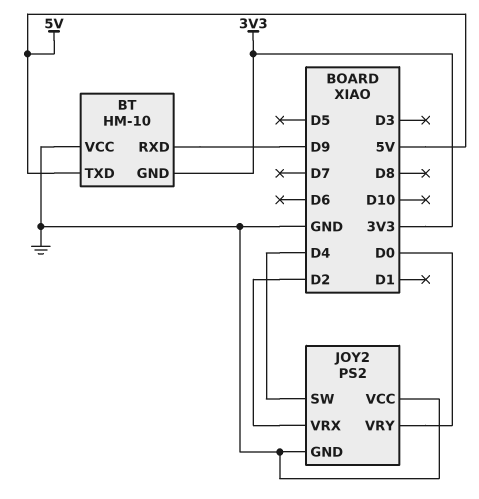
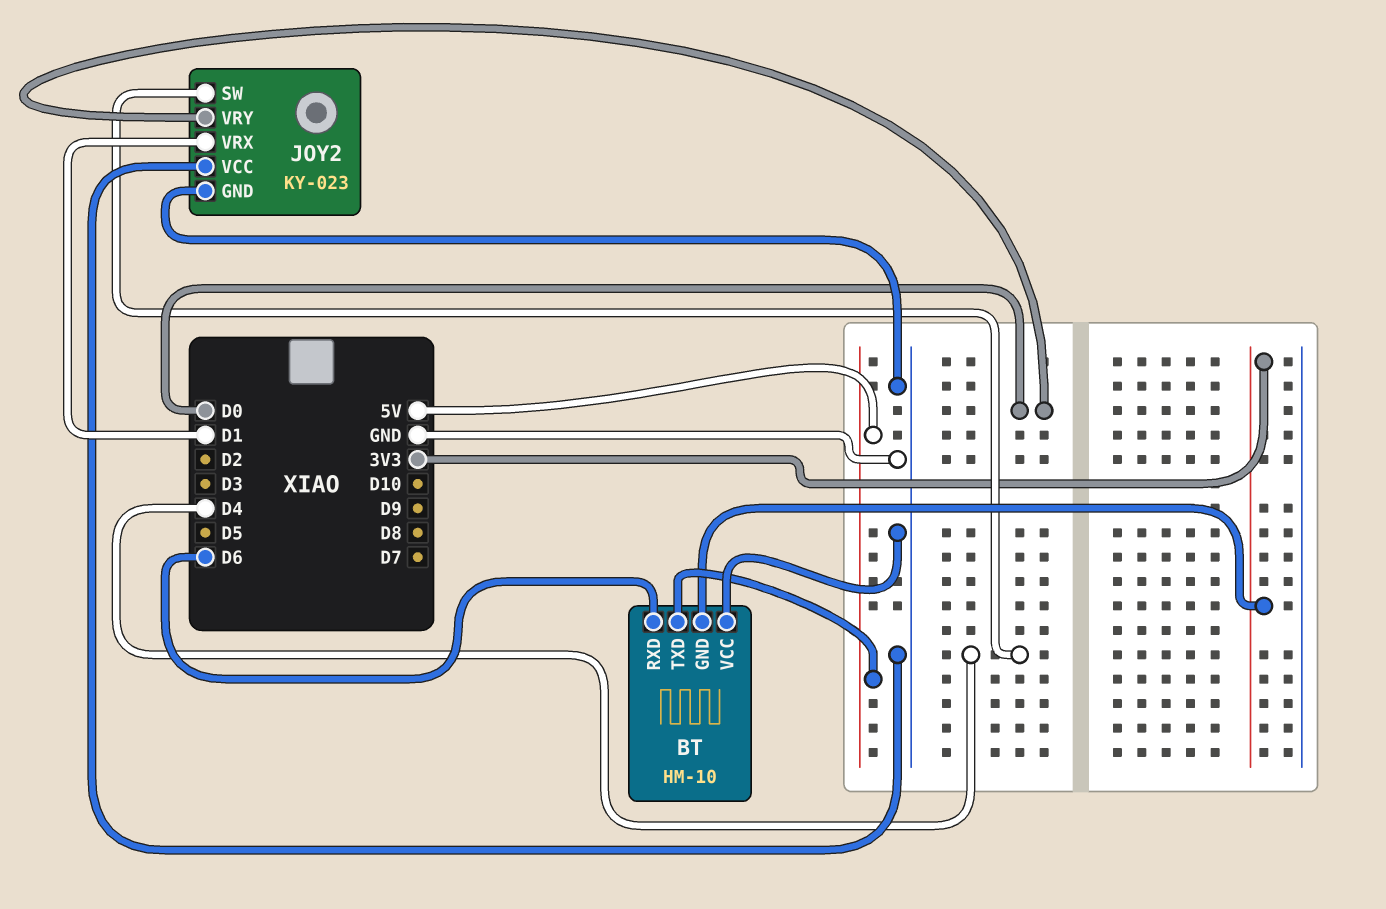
BT pin RXD: D9 -> D6
JOY2: PS2 -> KY-023
JOY2 pin VRX: D2 -> D1

